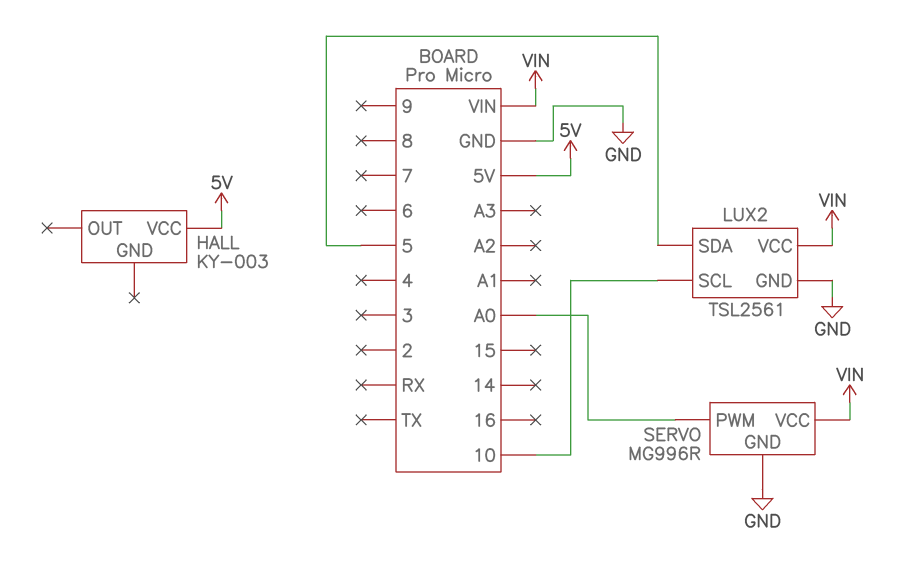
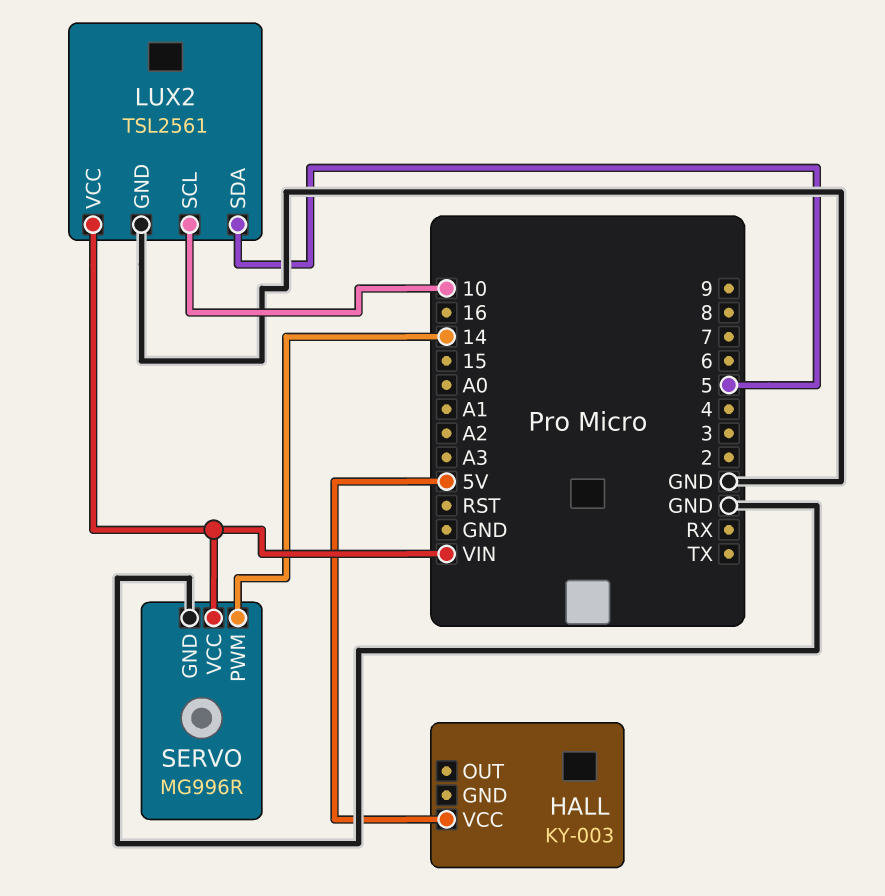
SERVO pin PWM: A0 -> 14

